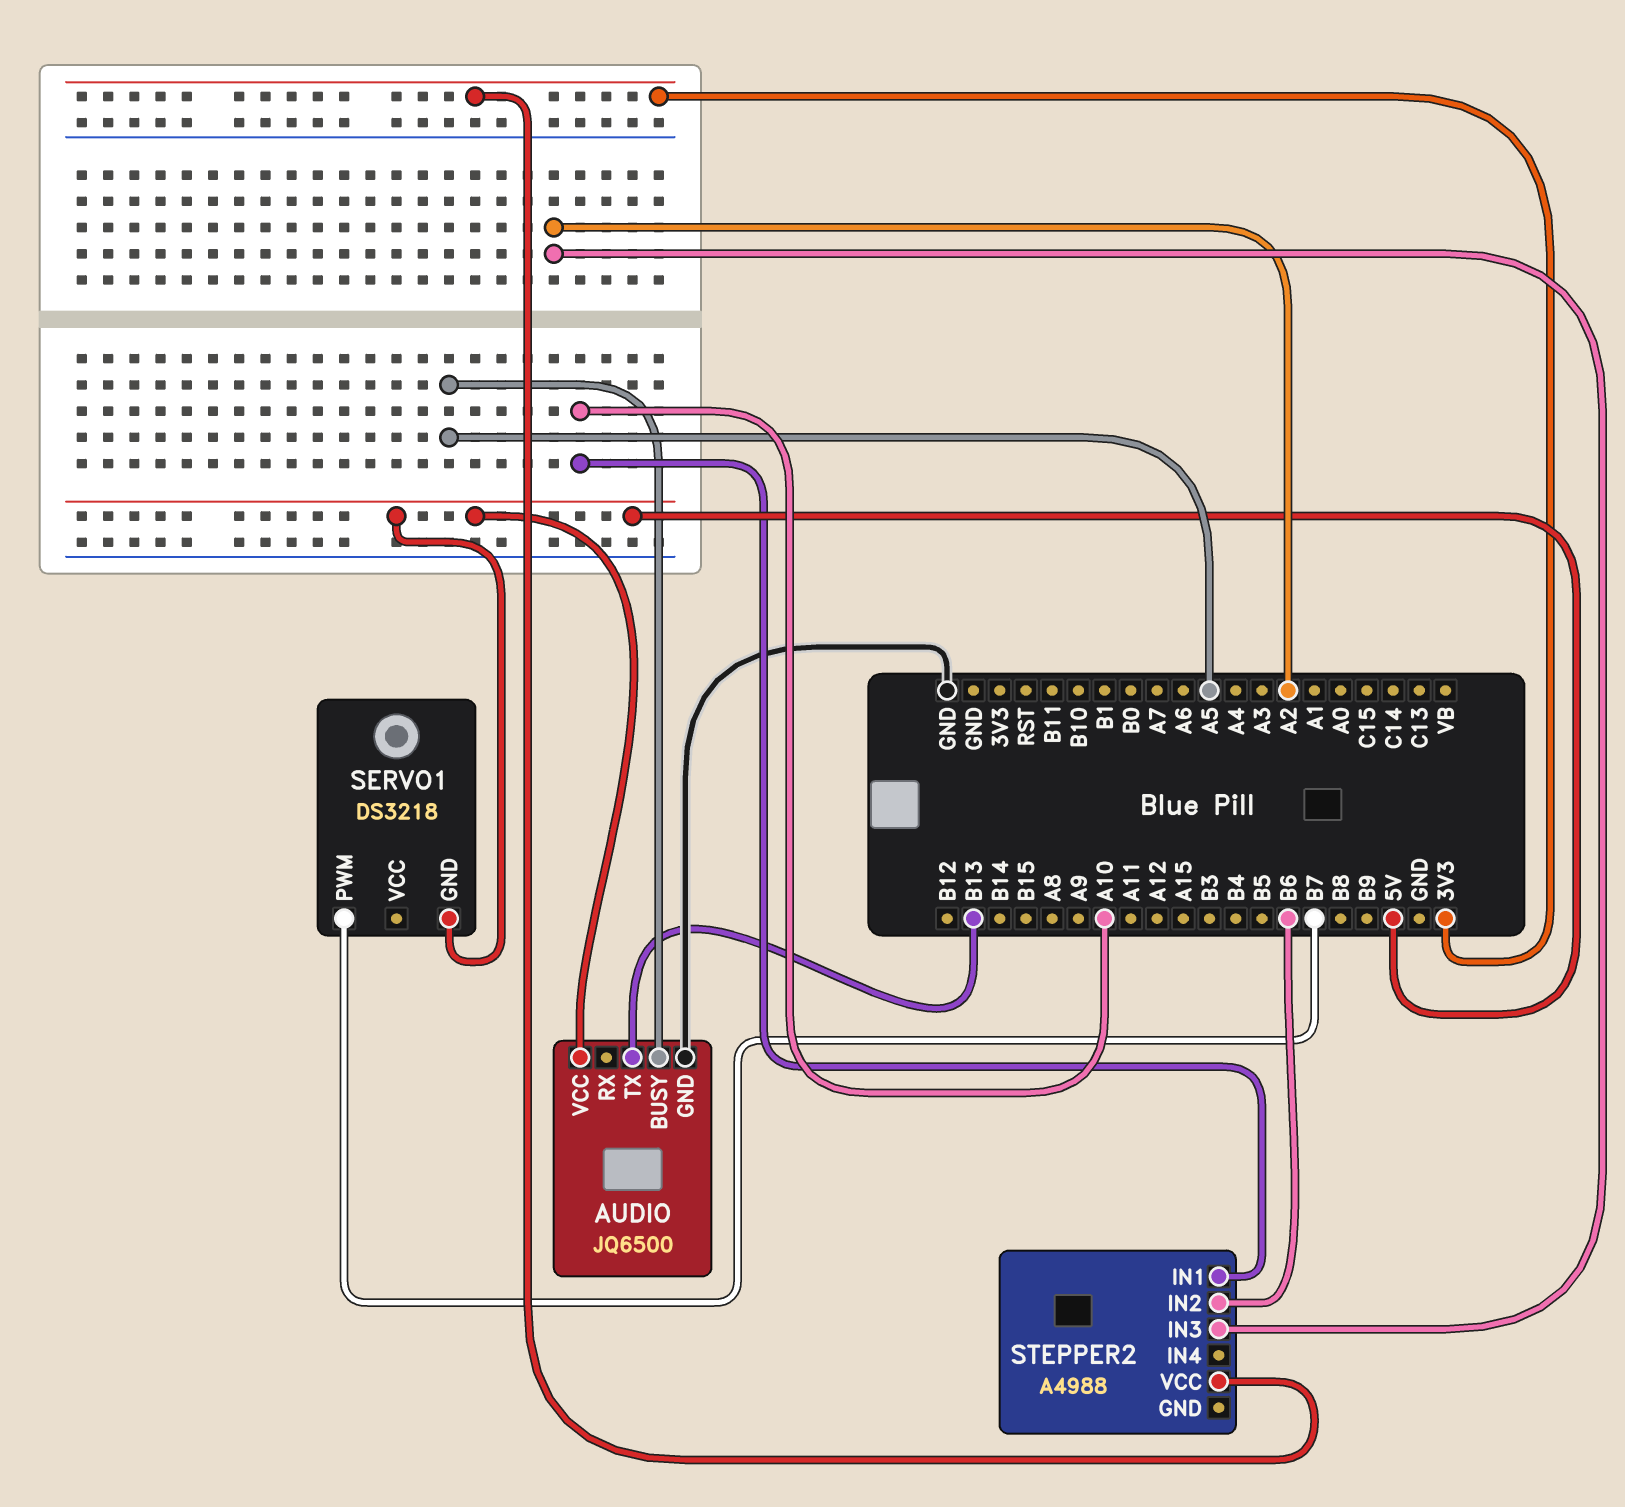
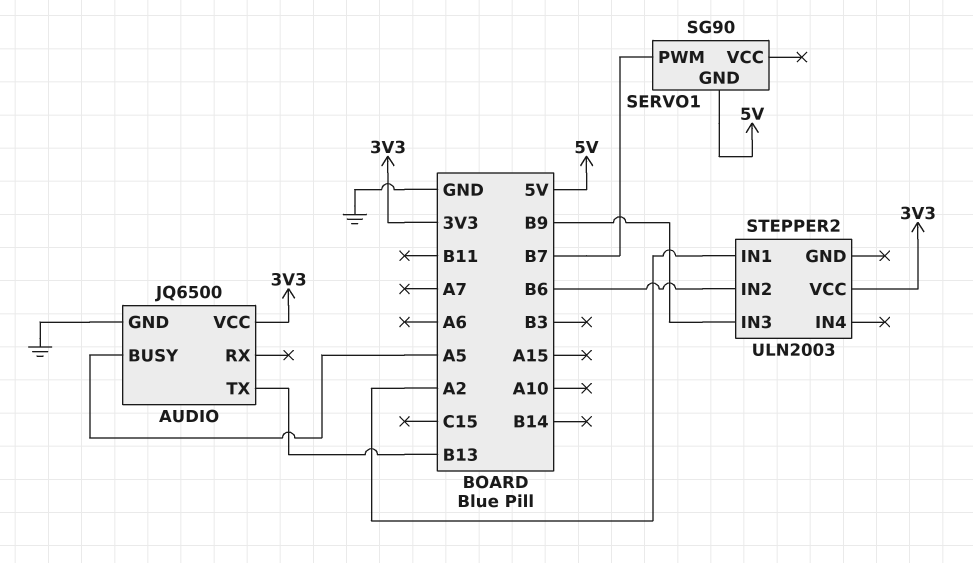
AUDIO pin VCC: 5V -> 3V3
SERVO1: DS3218 -> SG90
STEPPER2: A4988 -> ULN2003
STEPPER2 pin IN1: A10 -> A2
STEPPER2 pin IN3: A2 -> B9

